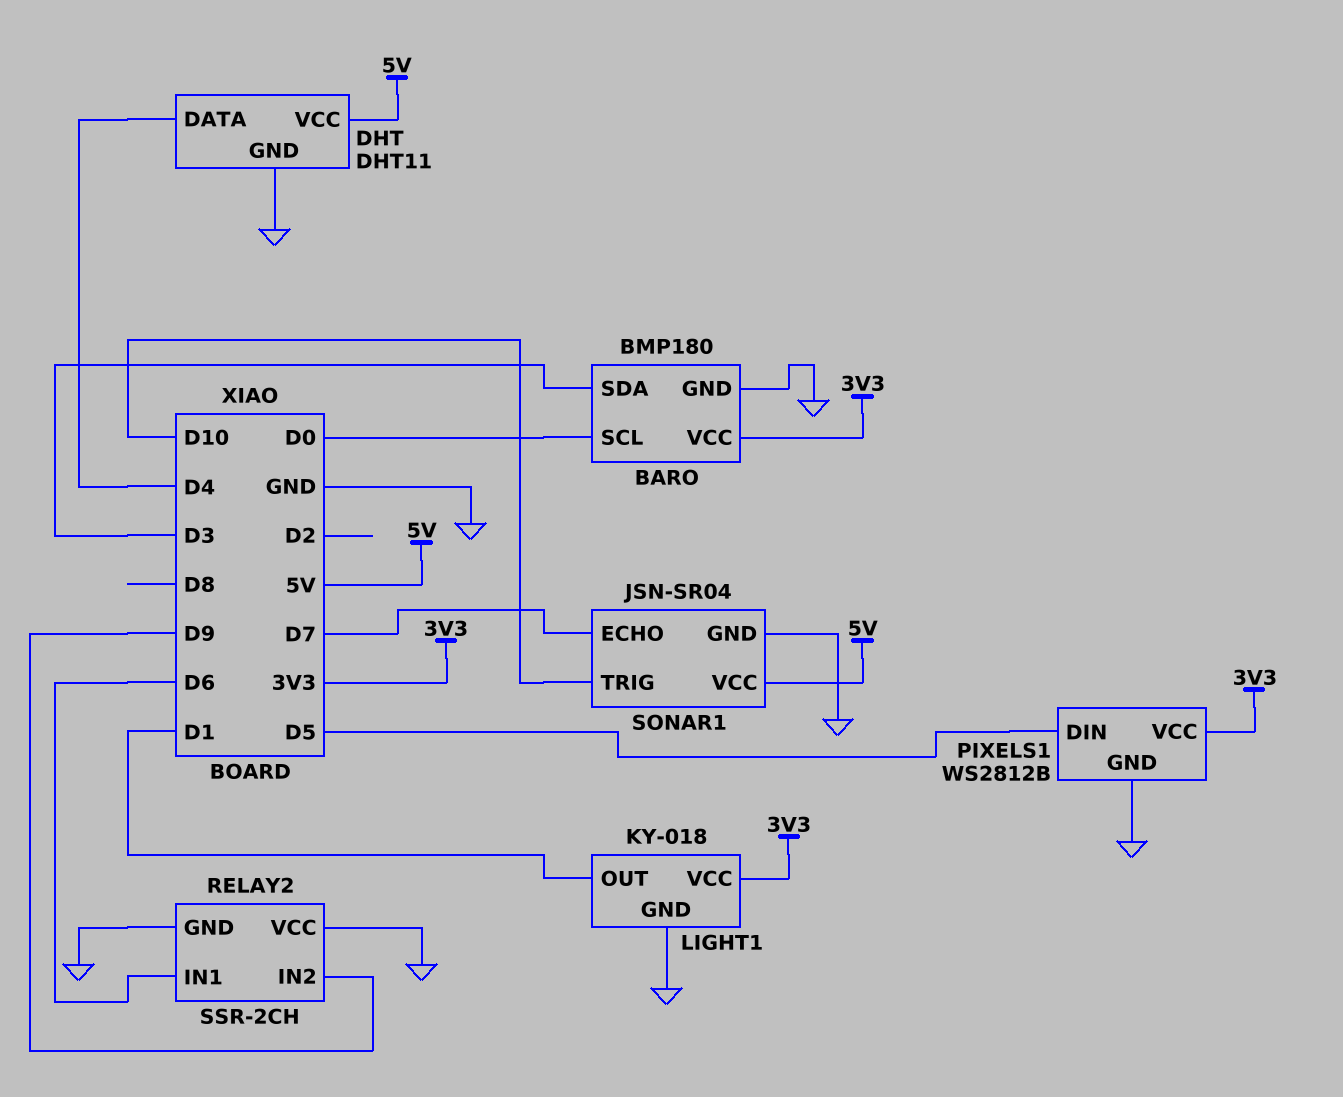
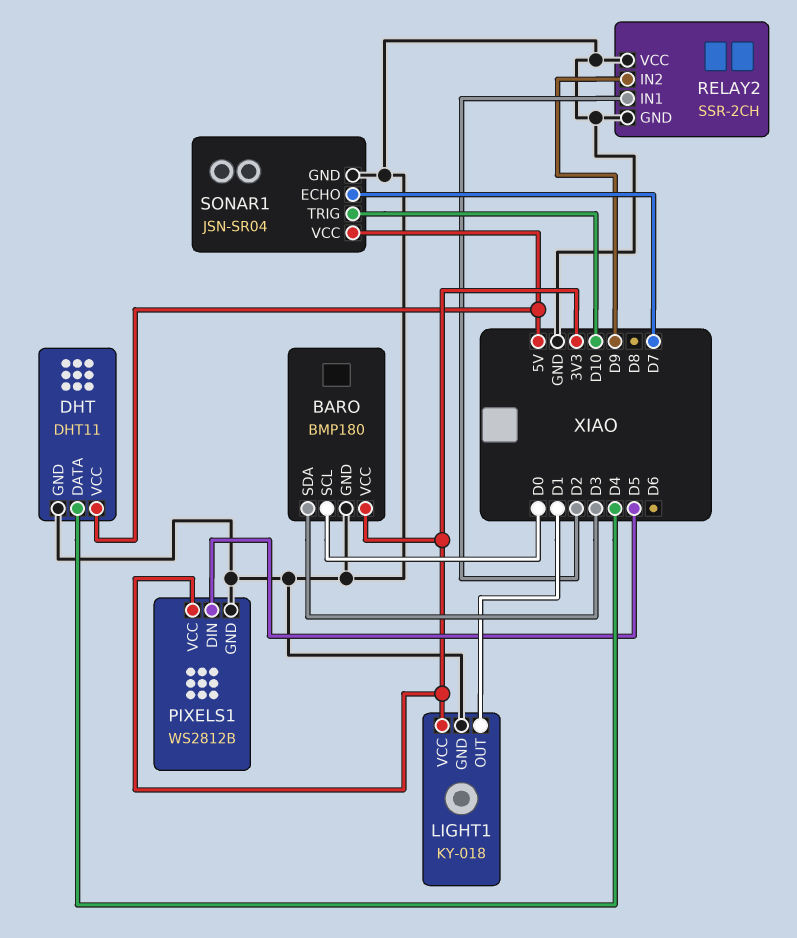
RELAY2 pin IN1: D6 -> D2

